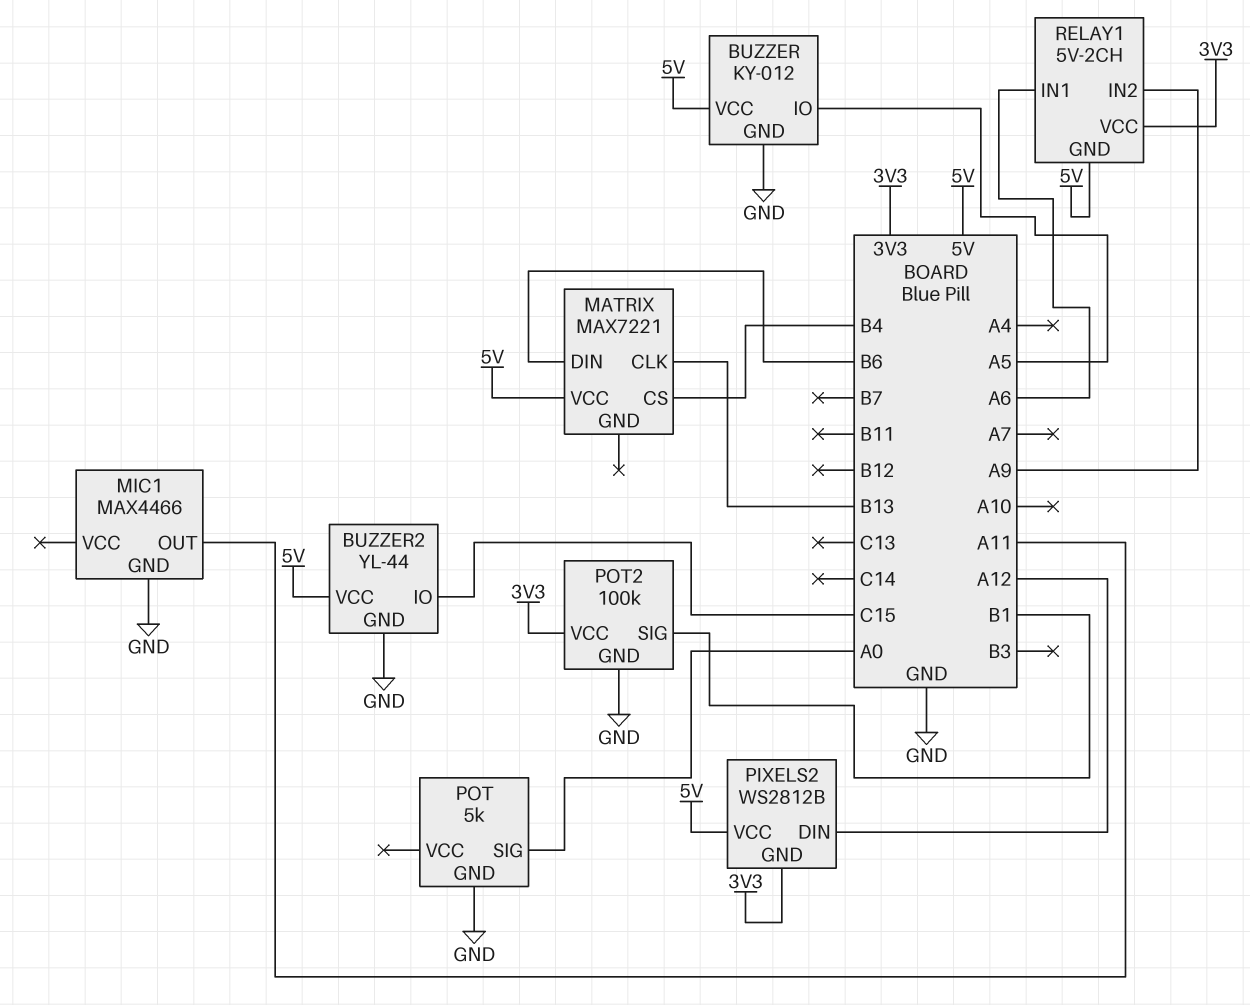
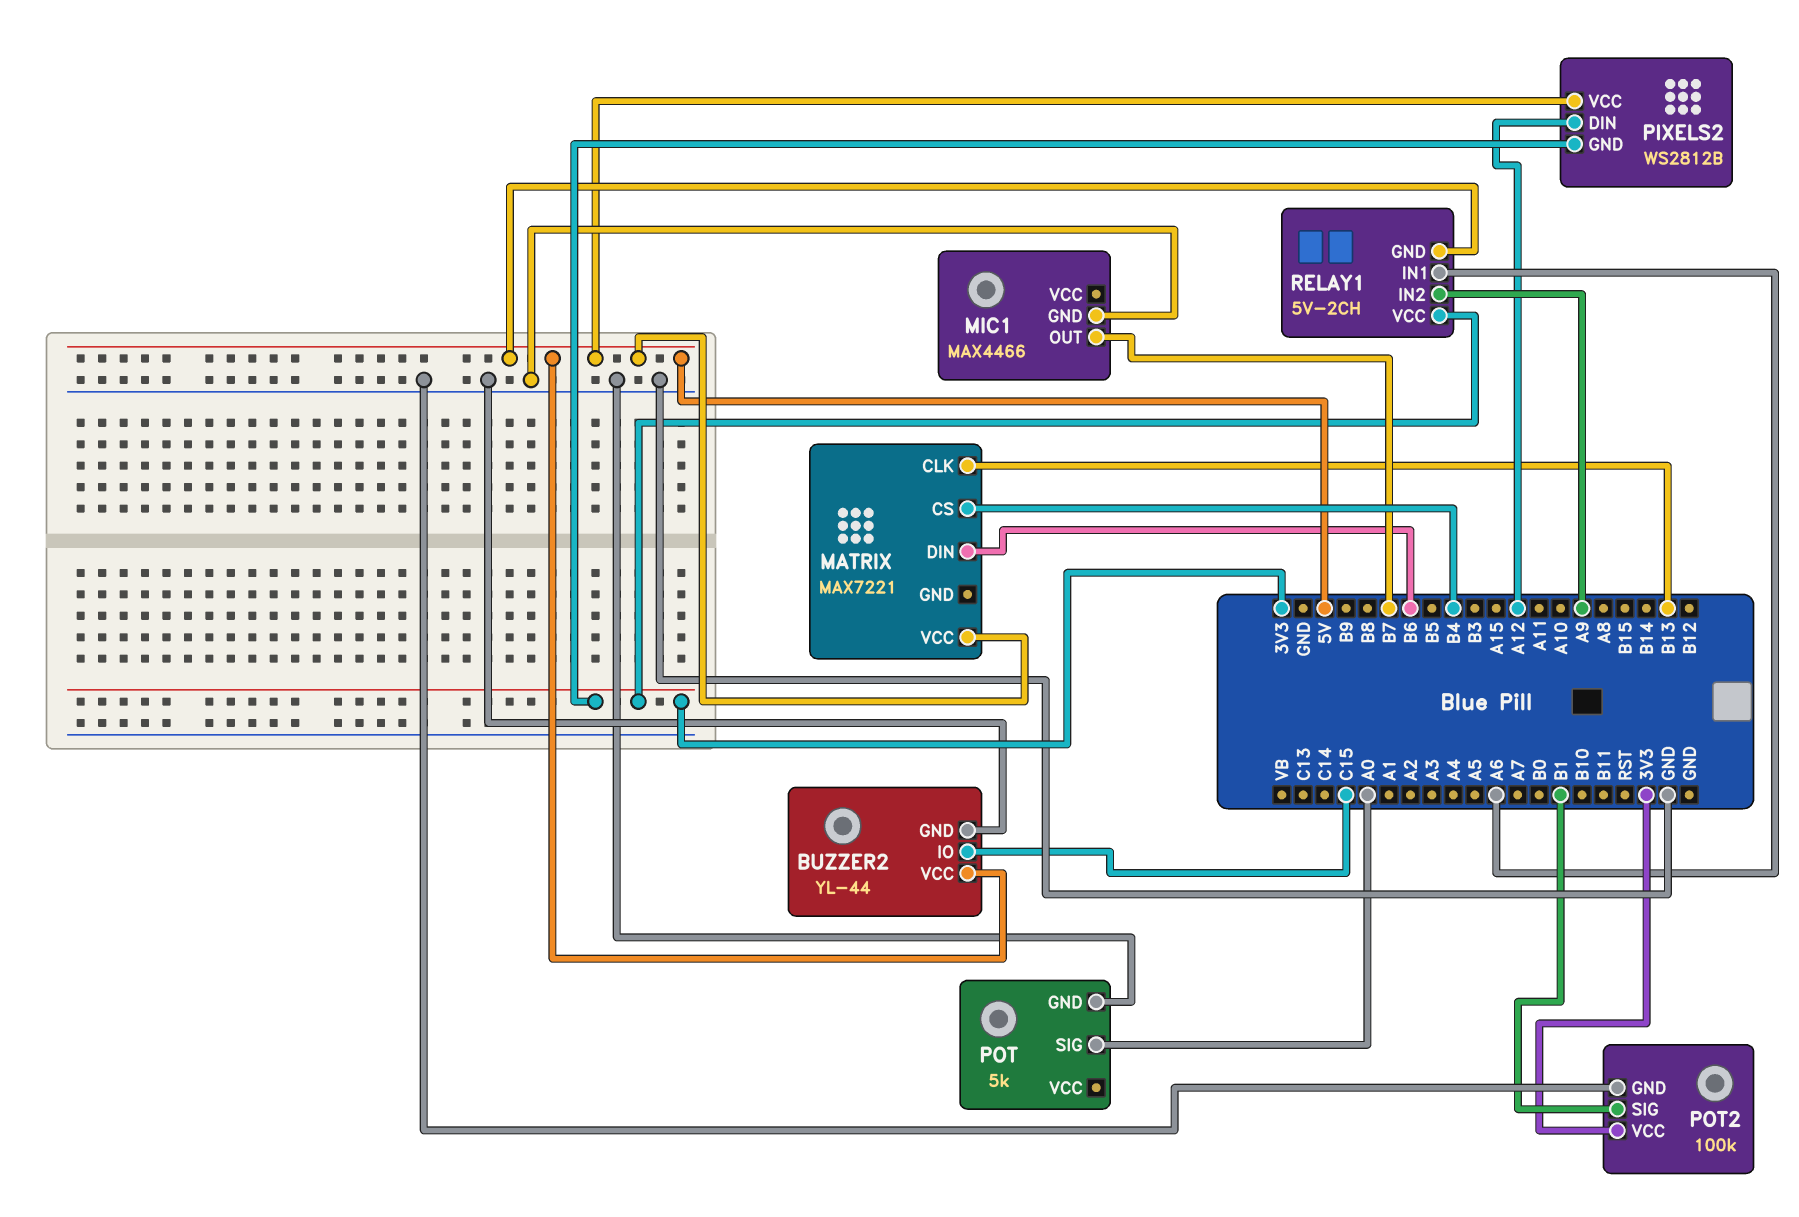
BUZZER: KY-012 -> none
BUZZER pin GND: GND -> none
BUZZER pin IO: A5 -> none
BUZZER pin VCC: 5V -> none
MIC1 pin OUT: A11 -> B7

